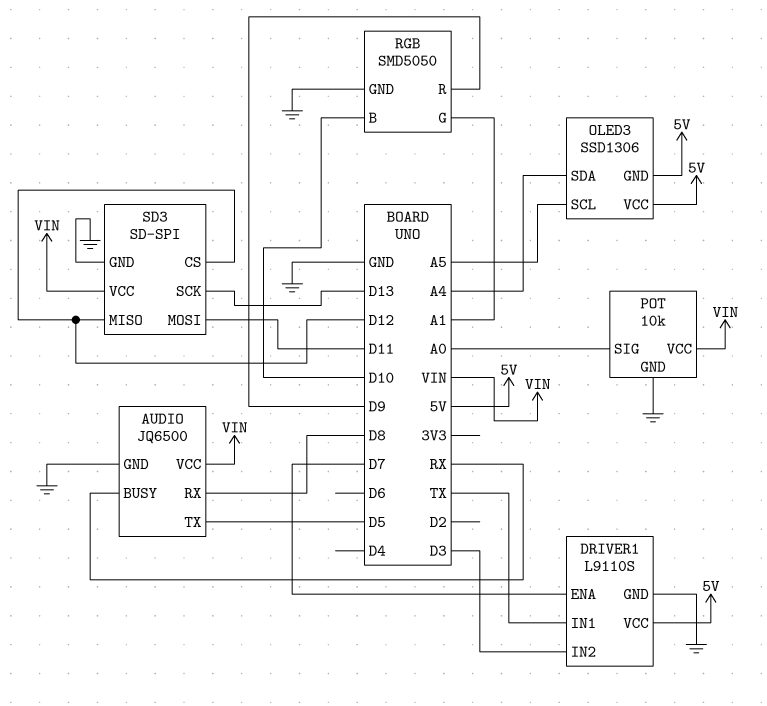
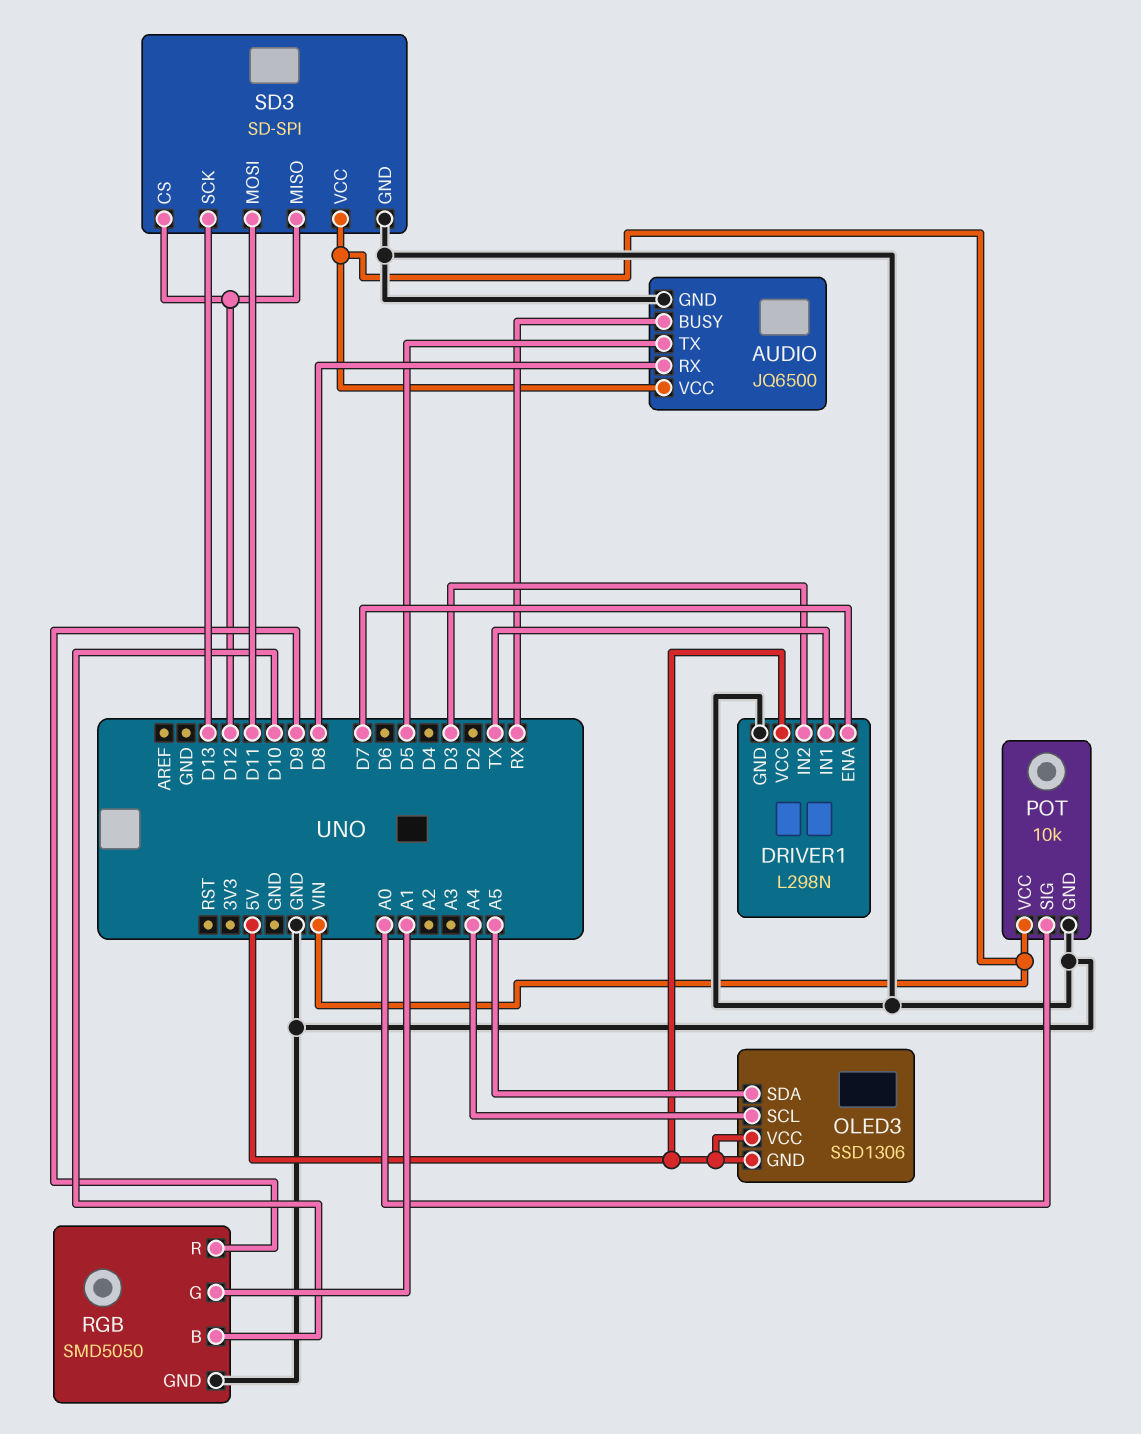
DRIVER1: L9110S -> L298N
OLED3 pin SCL: A5 -> A4
OLED3 pin SDA: A4 -> A5

